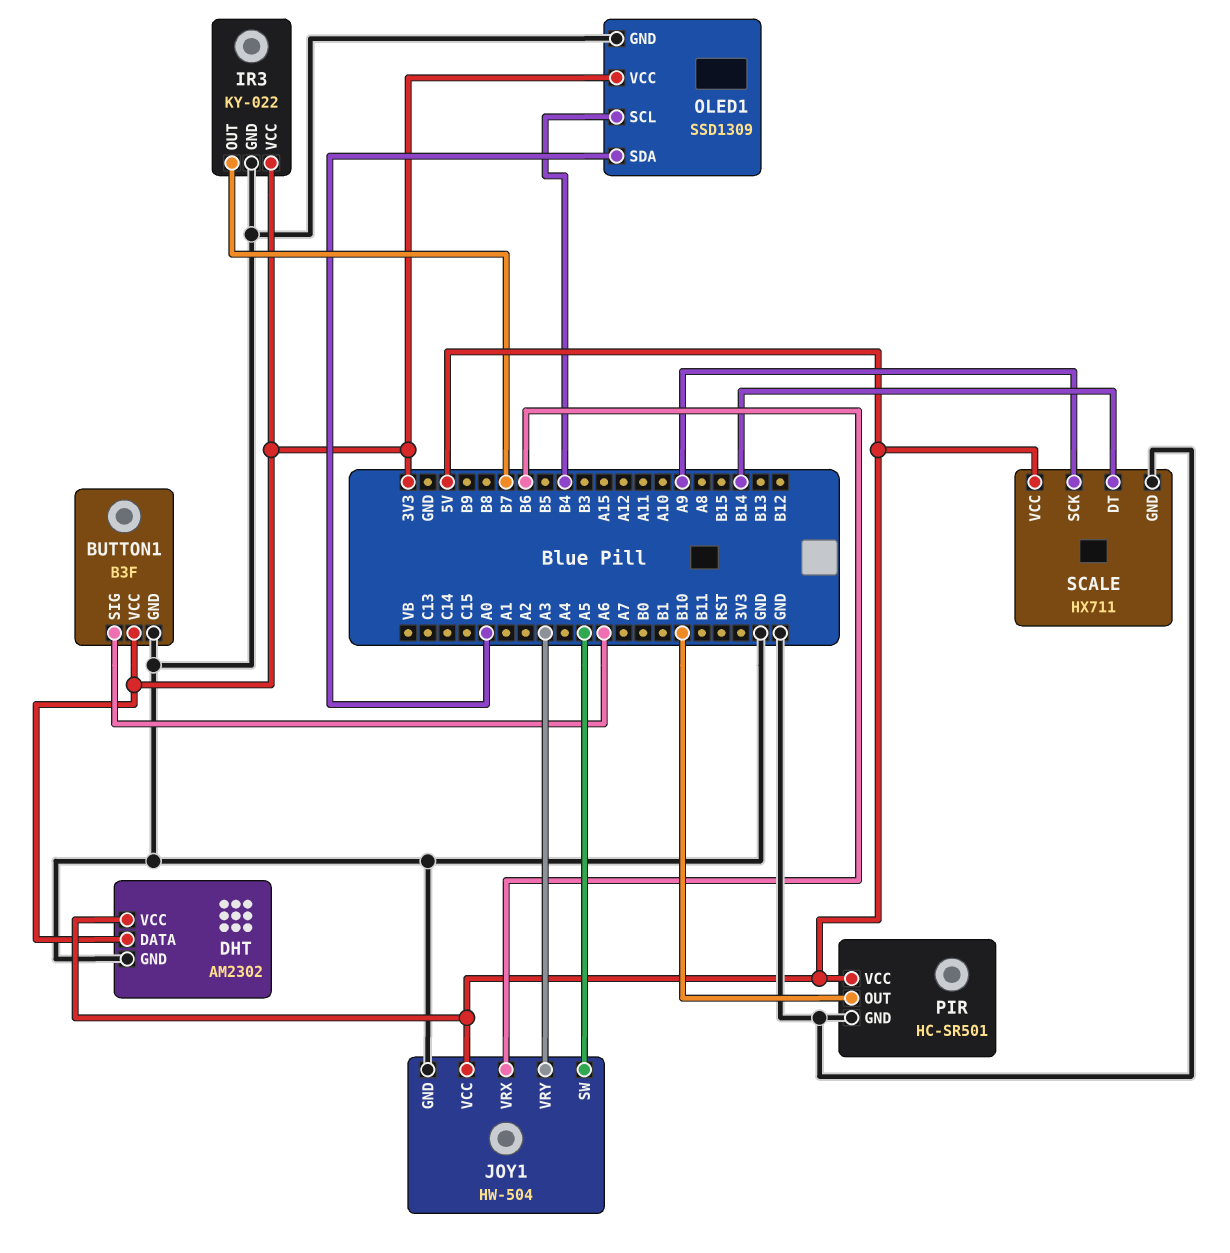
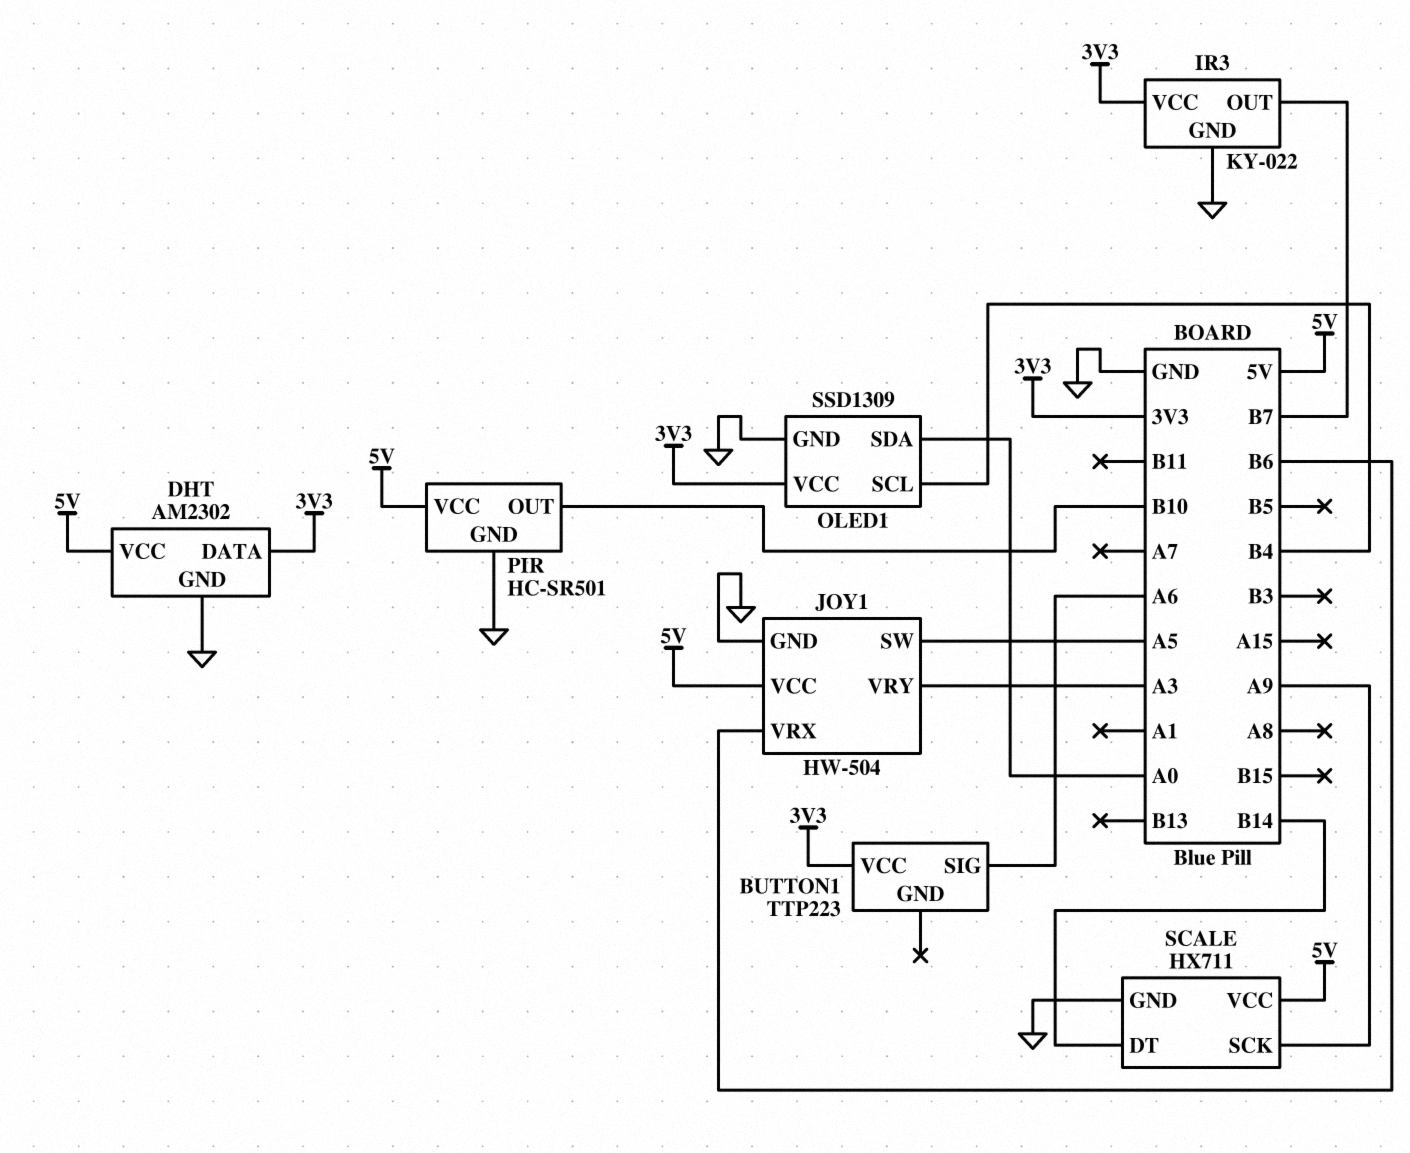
BUTTON1: B3F -> TTP223
BUTTON1 pin GND: GND -> none

